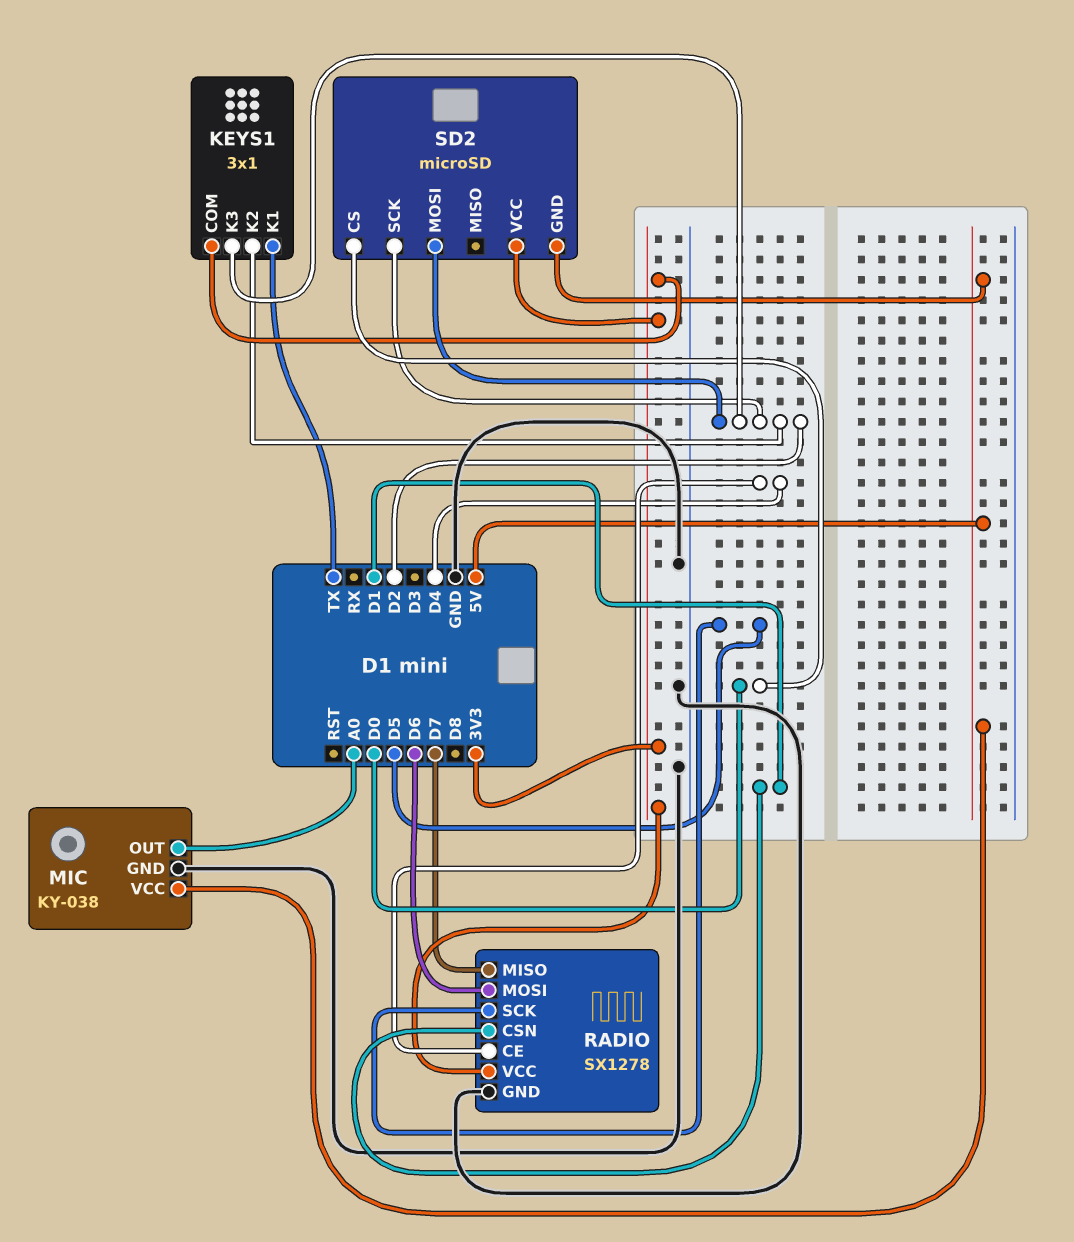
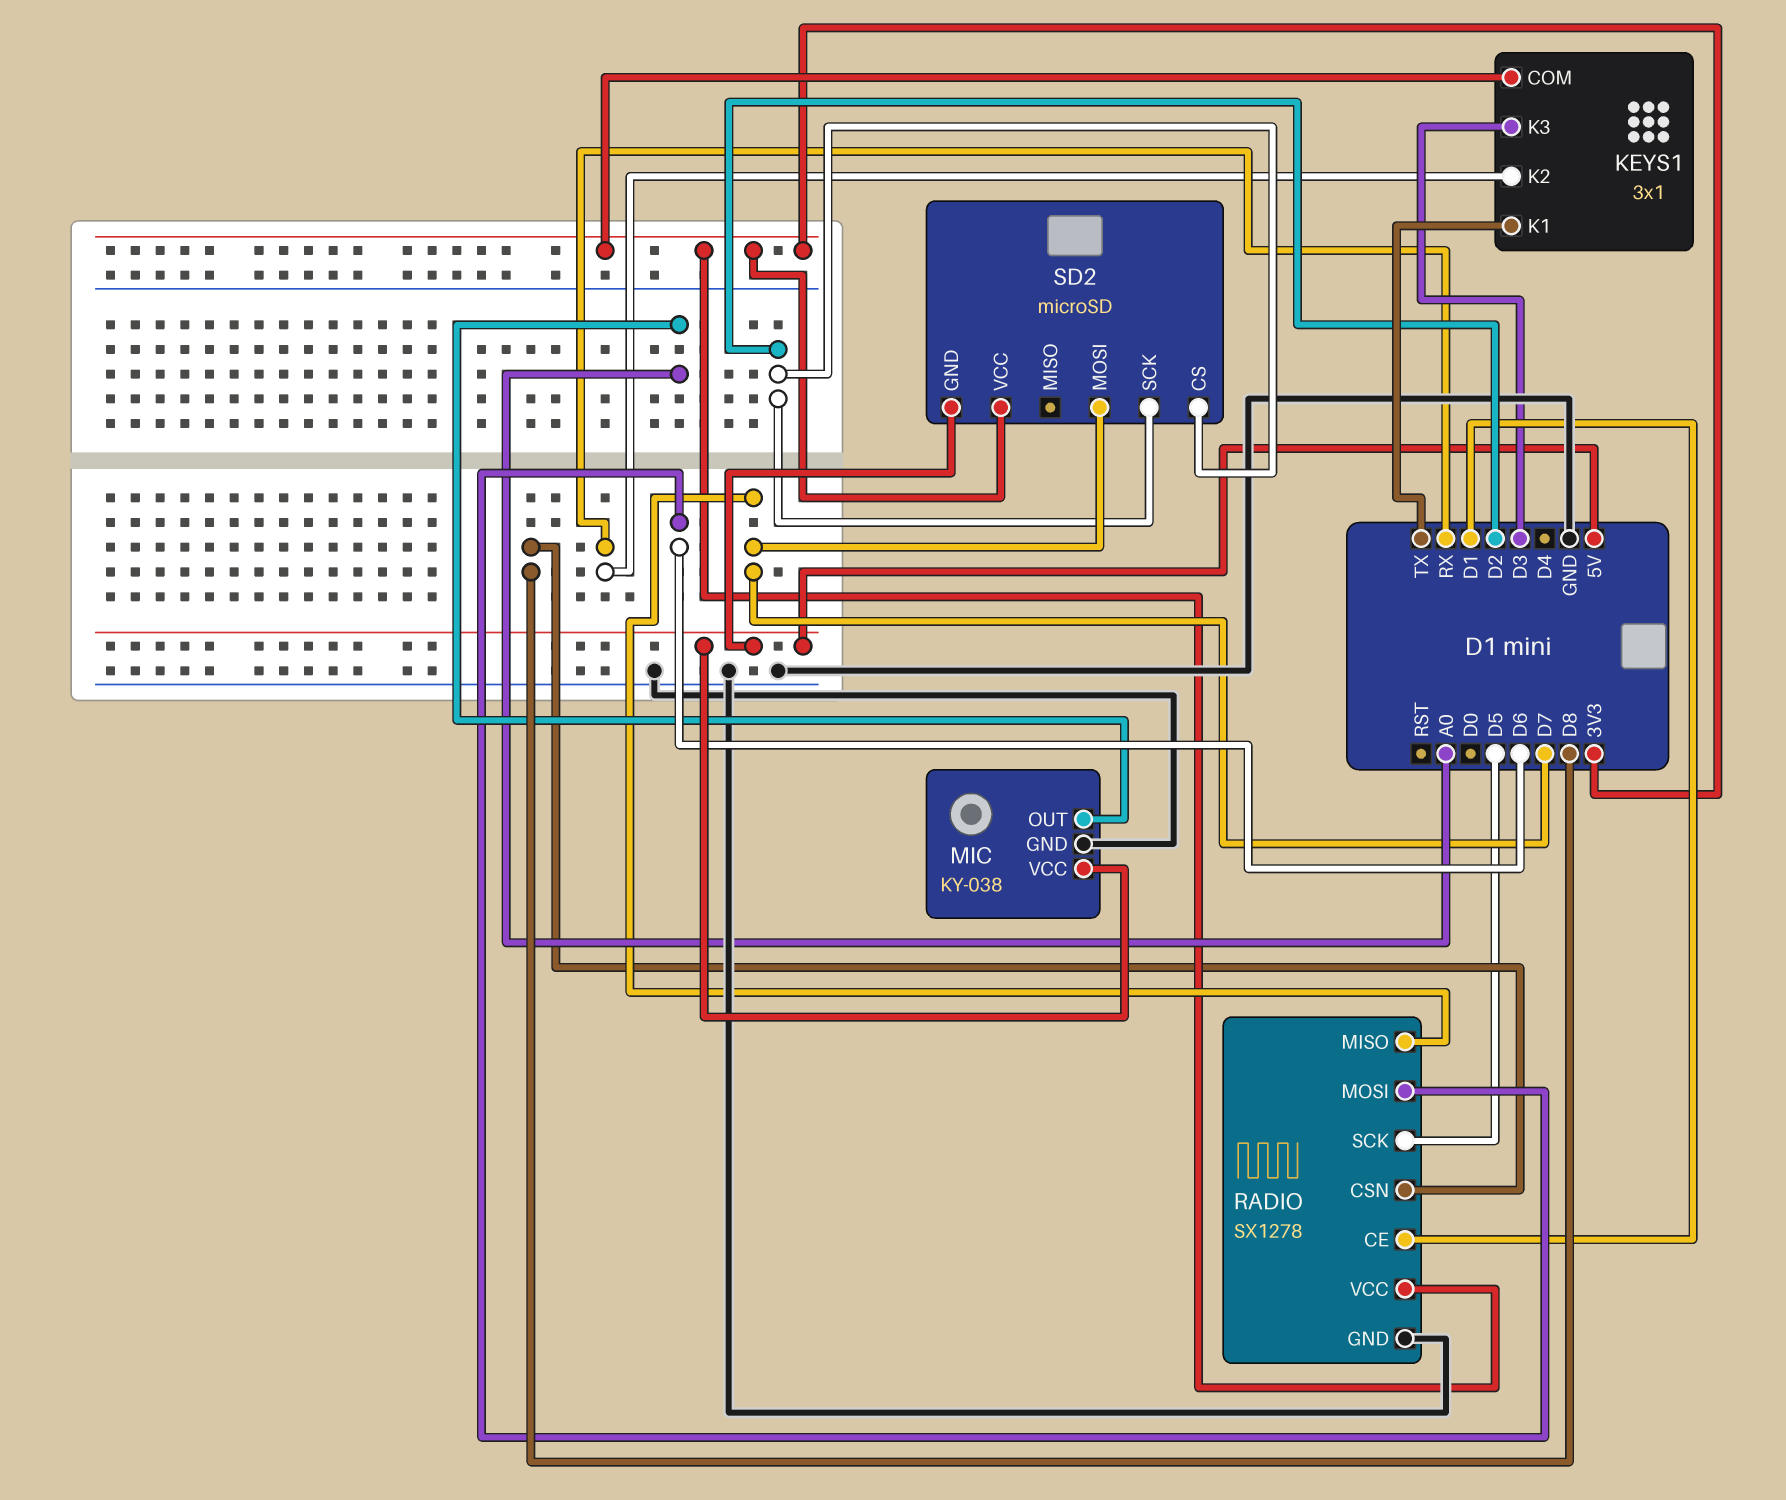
KEYS1 pin K2: D2 -> RX
KEYS1 pin K3: D2 -> D3
RADIO pin CE: D4 -> D1
RADIO pin CSN: D1 -> D8
SD2 pin CS: D0 -> D2
SD2 pin MOSI: D2 -> D7

